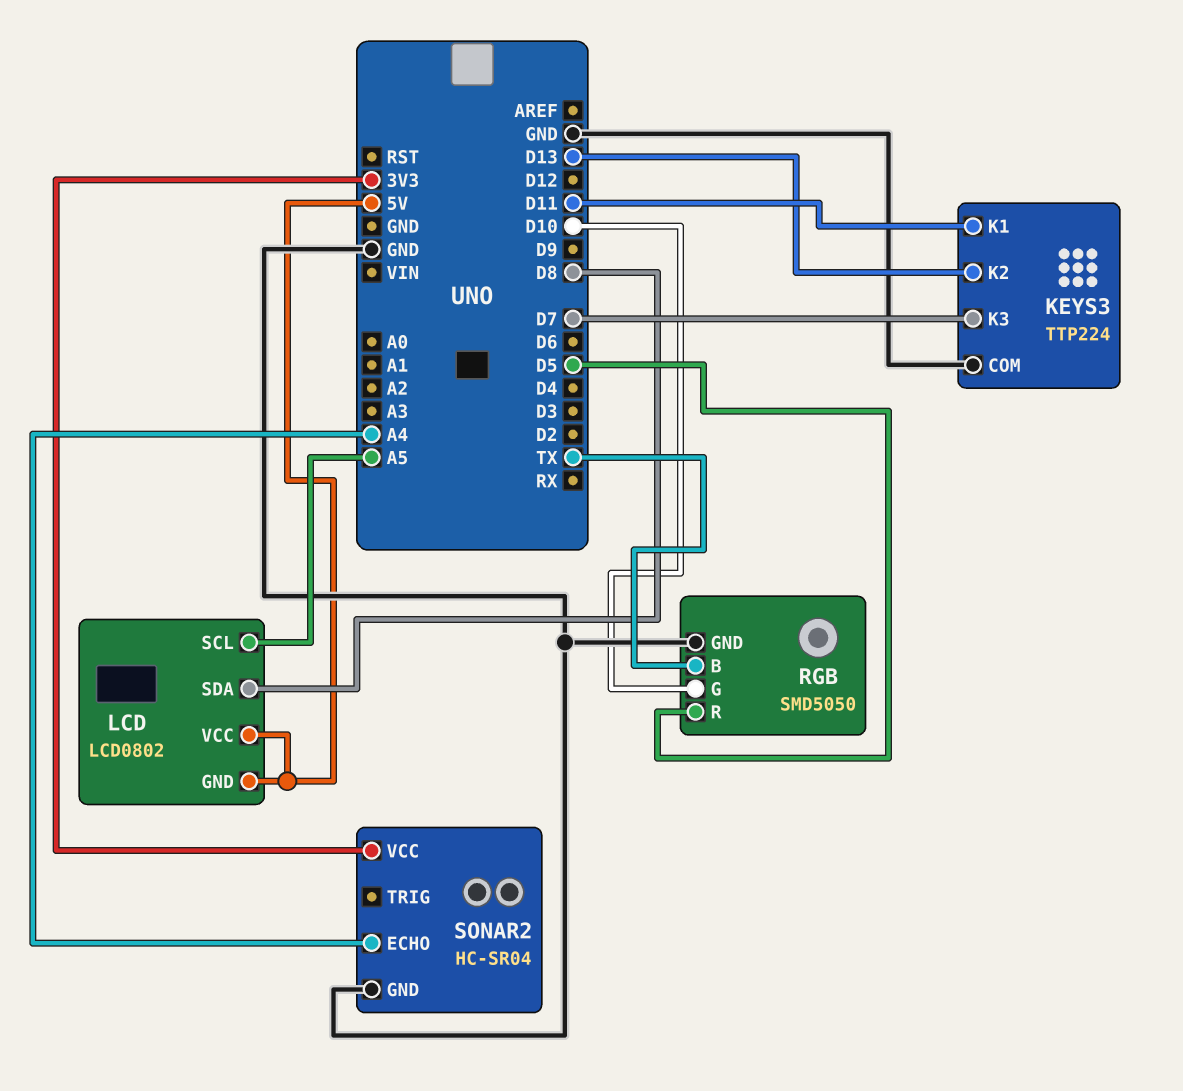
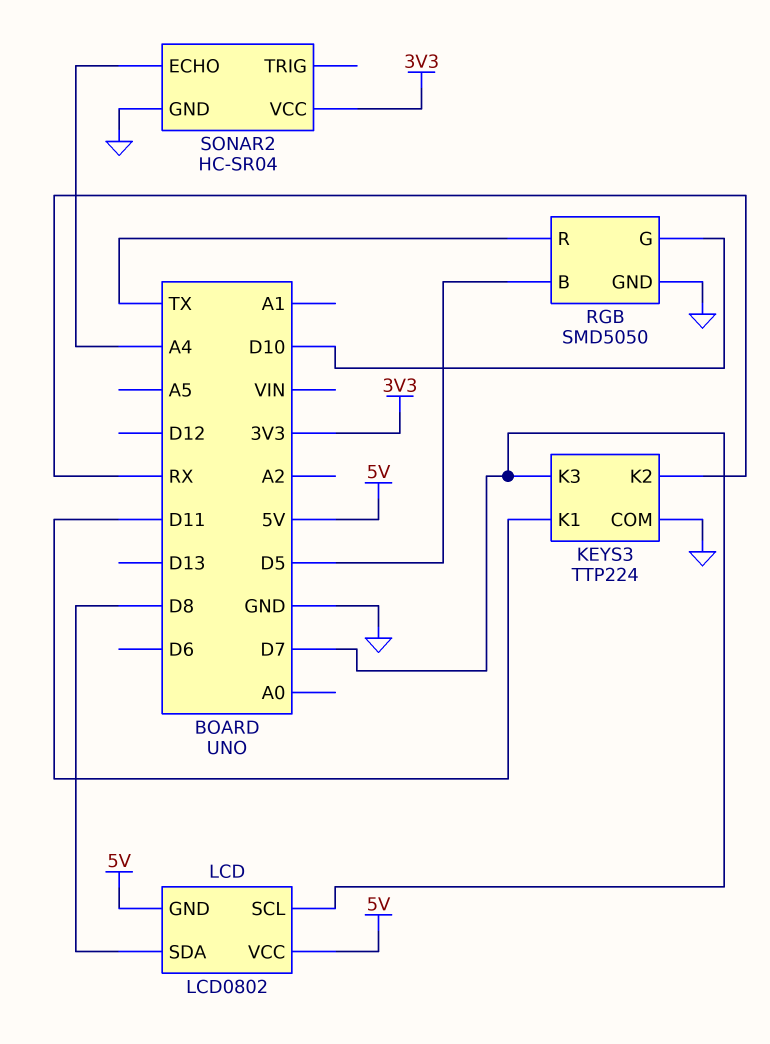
KEYS3 pin K2: D13 -> RX
LCD pin SCL: A5 -> D7
RGB pin B: TX -> D5
RGB pin R: D5 -> TX

